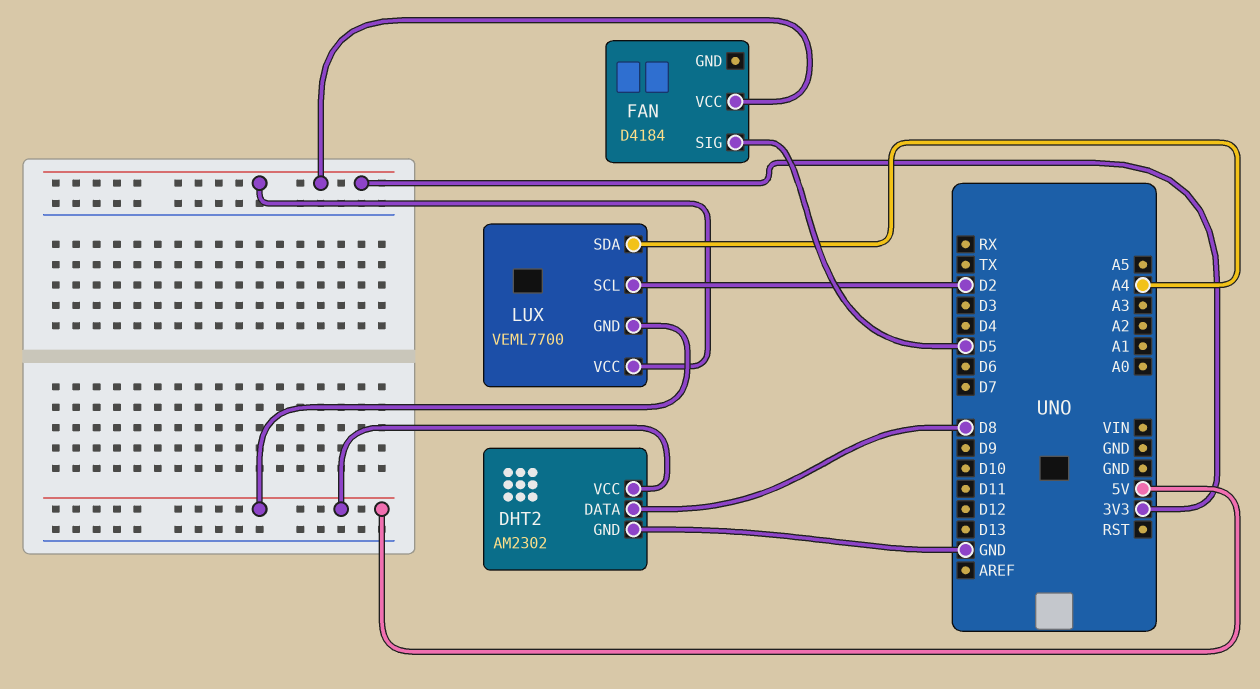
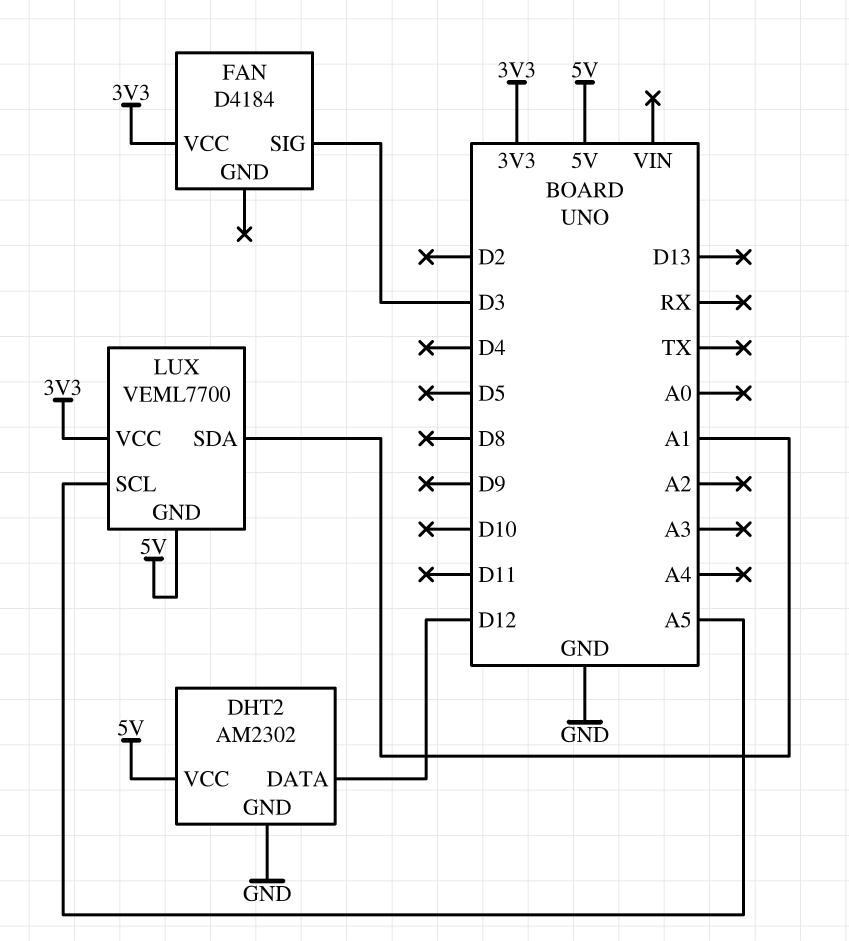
DHT2 pin DATA: D8 -> D12
FAN pin SIG: D5 -> D3
LUX pin SCL: D2 -> A5
LUX pin SDA: A4 -> A1

